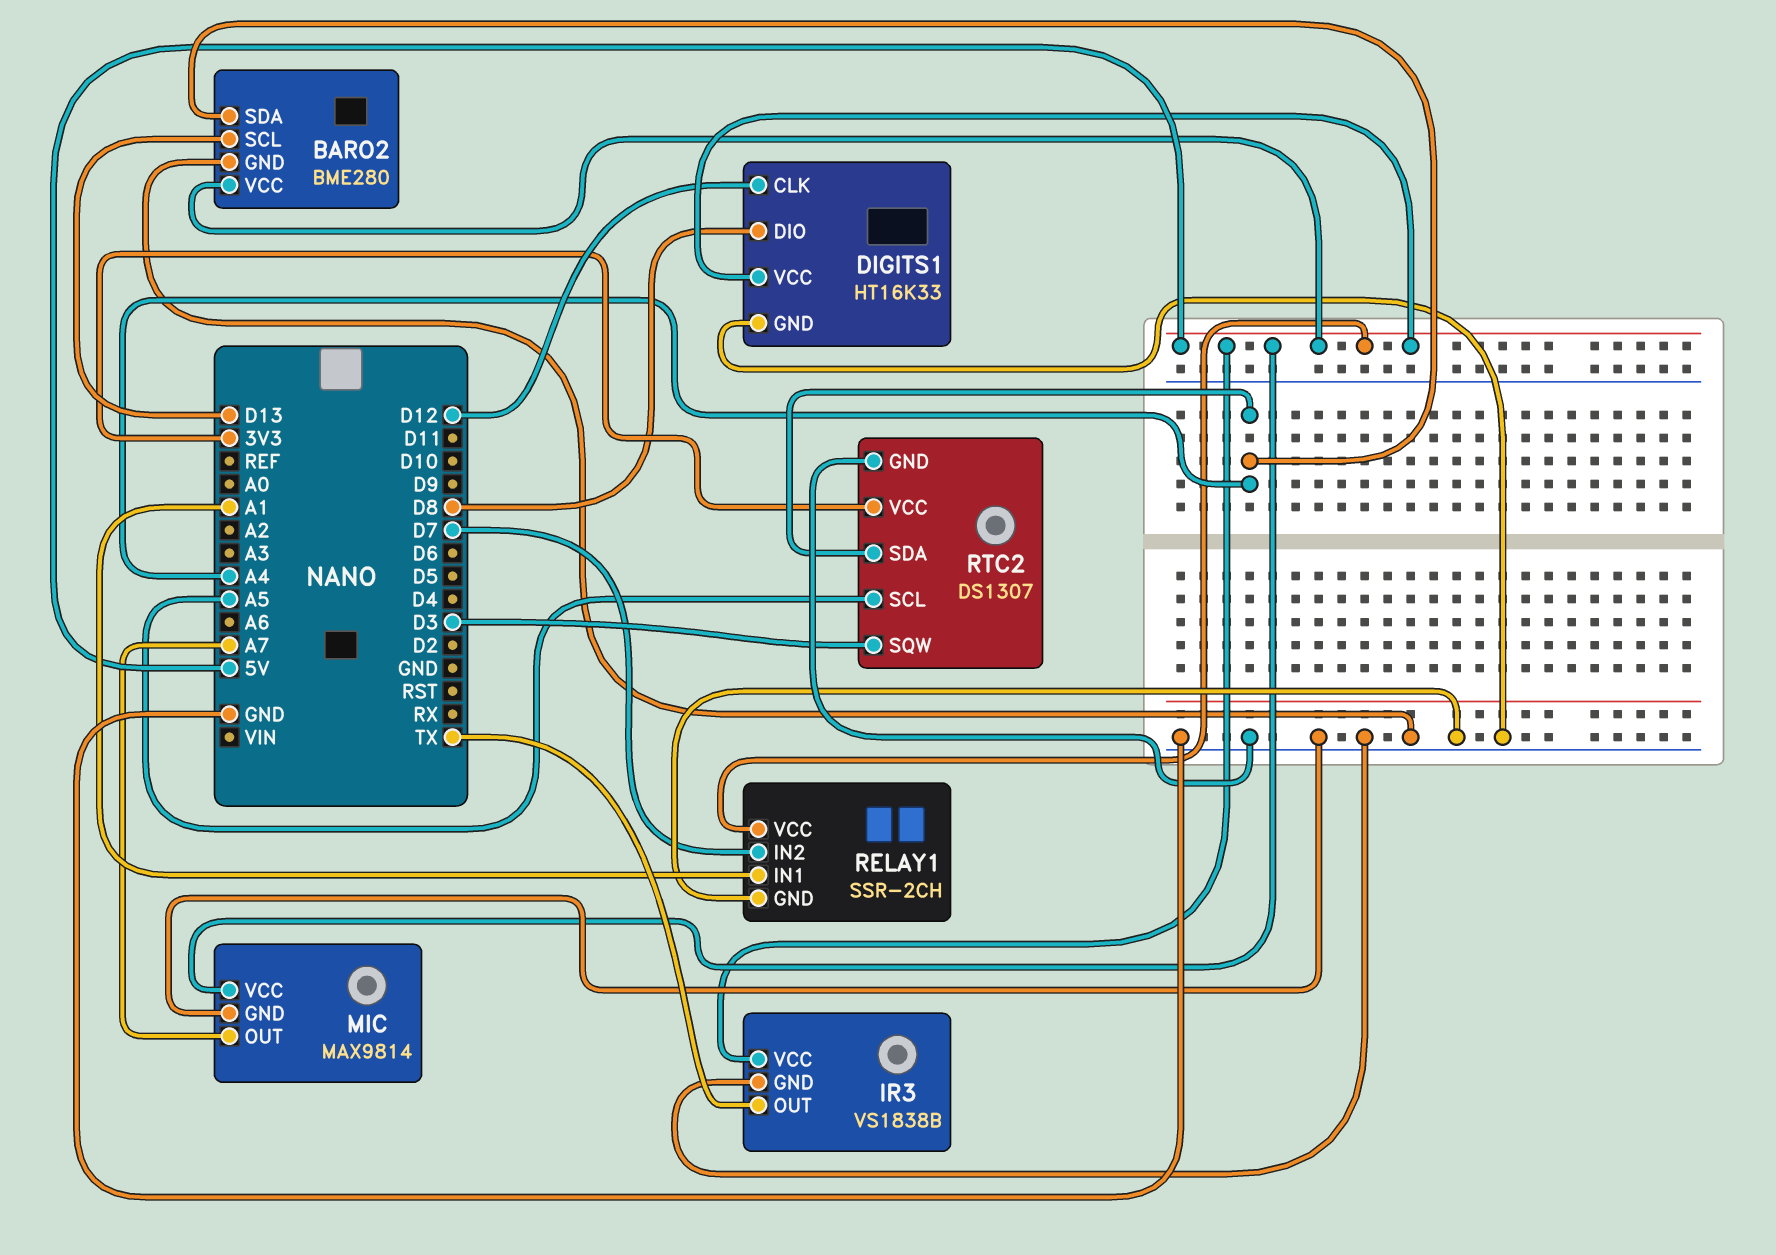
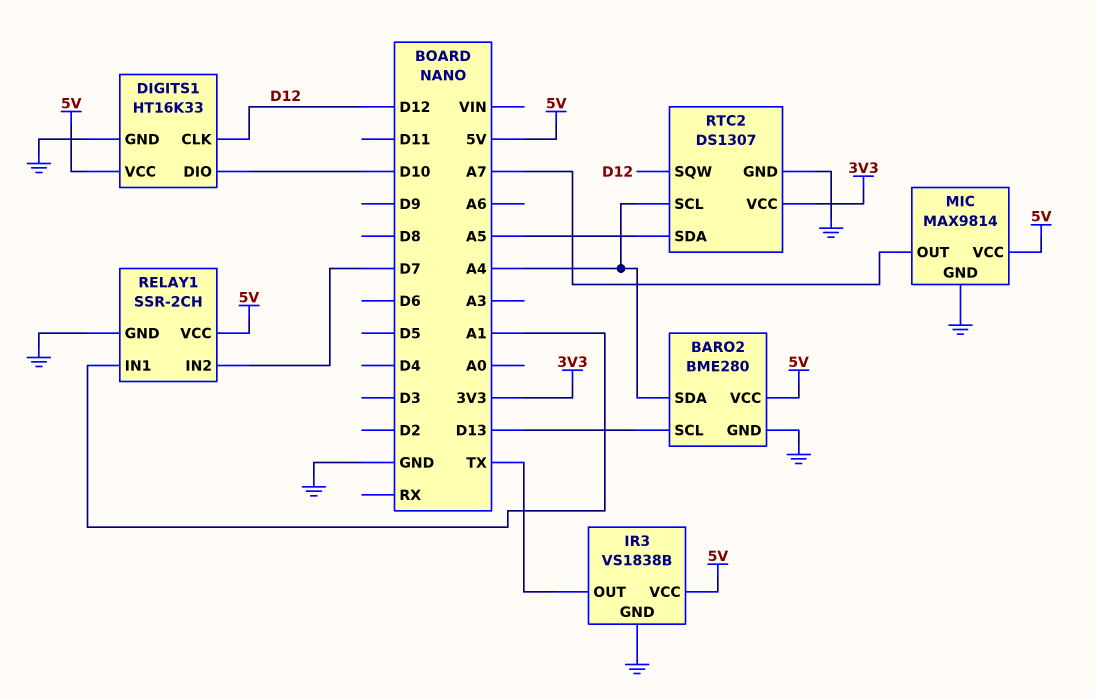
DIGITS1 pin DIO: D8 -> D10
RTC2 pin SCL: A5 -> A4
RTC2 pin SDA: A4 -> A5
RTC2 pin SQW: D3 -> D12

